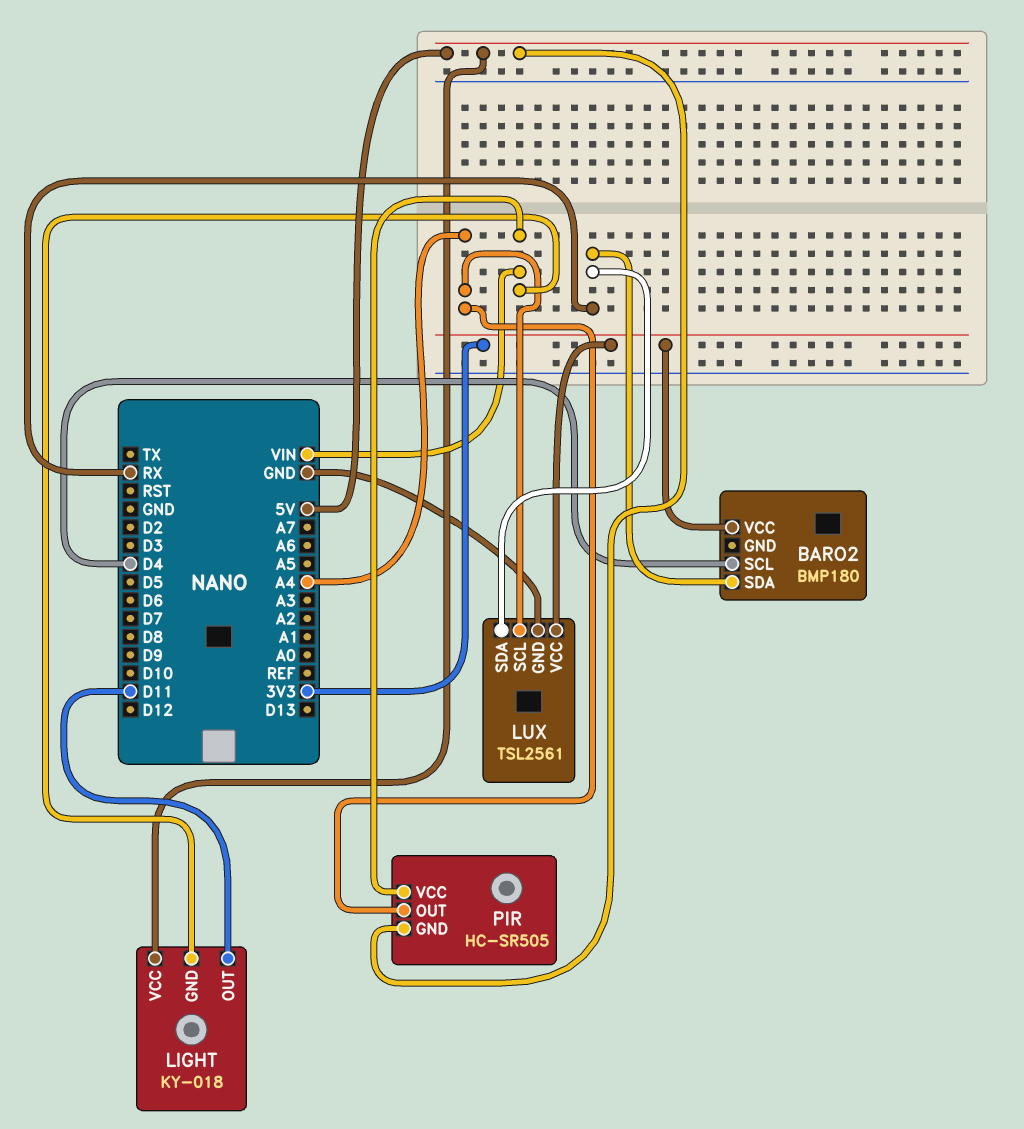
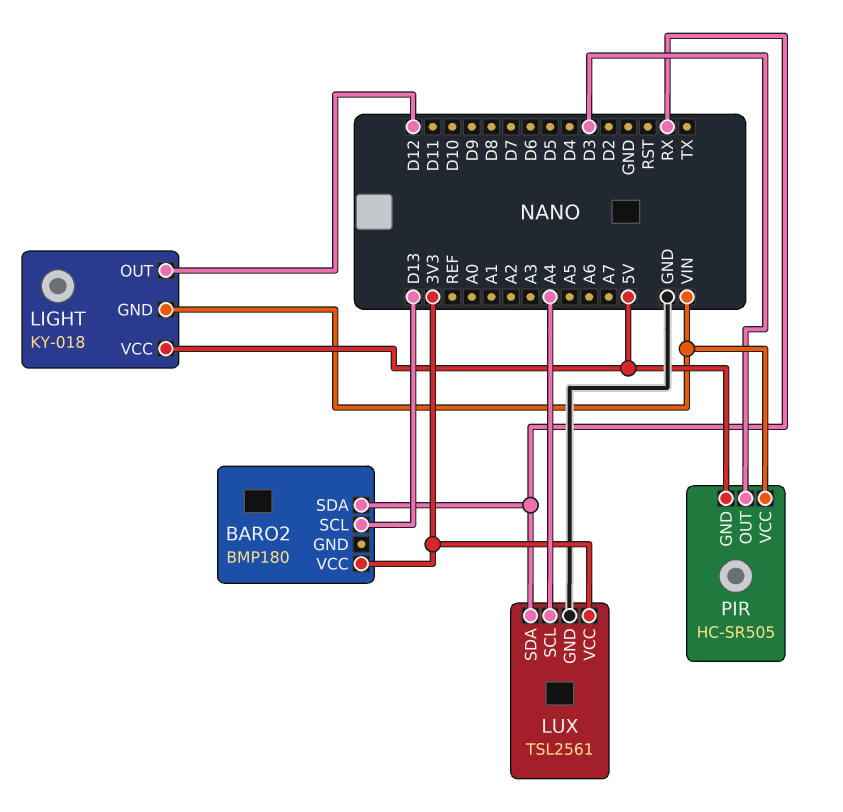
BARO2 pin SCL: D4 -> D13
LIGHT pin OUT: D11 -> D12
PIR pin OUT: A4 -> D3

